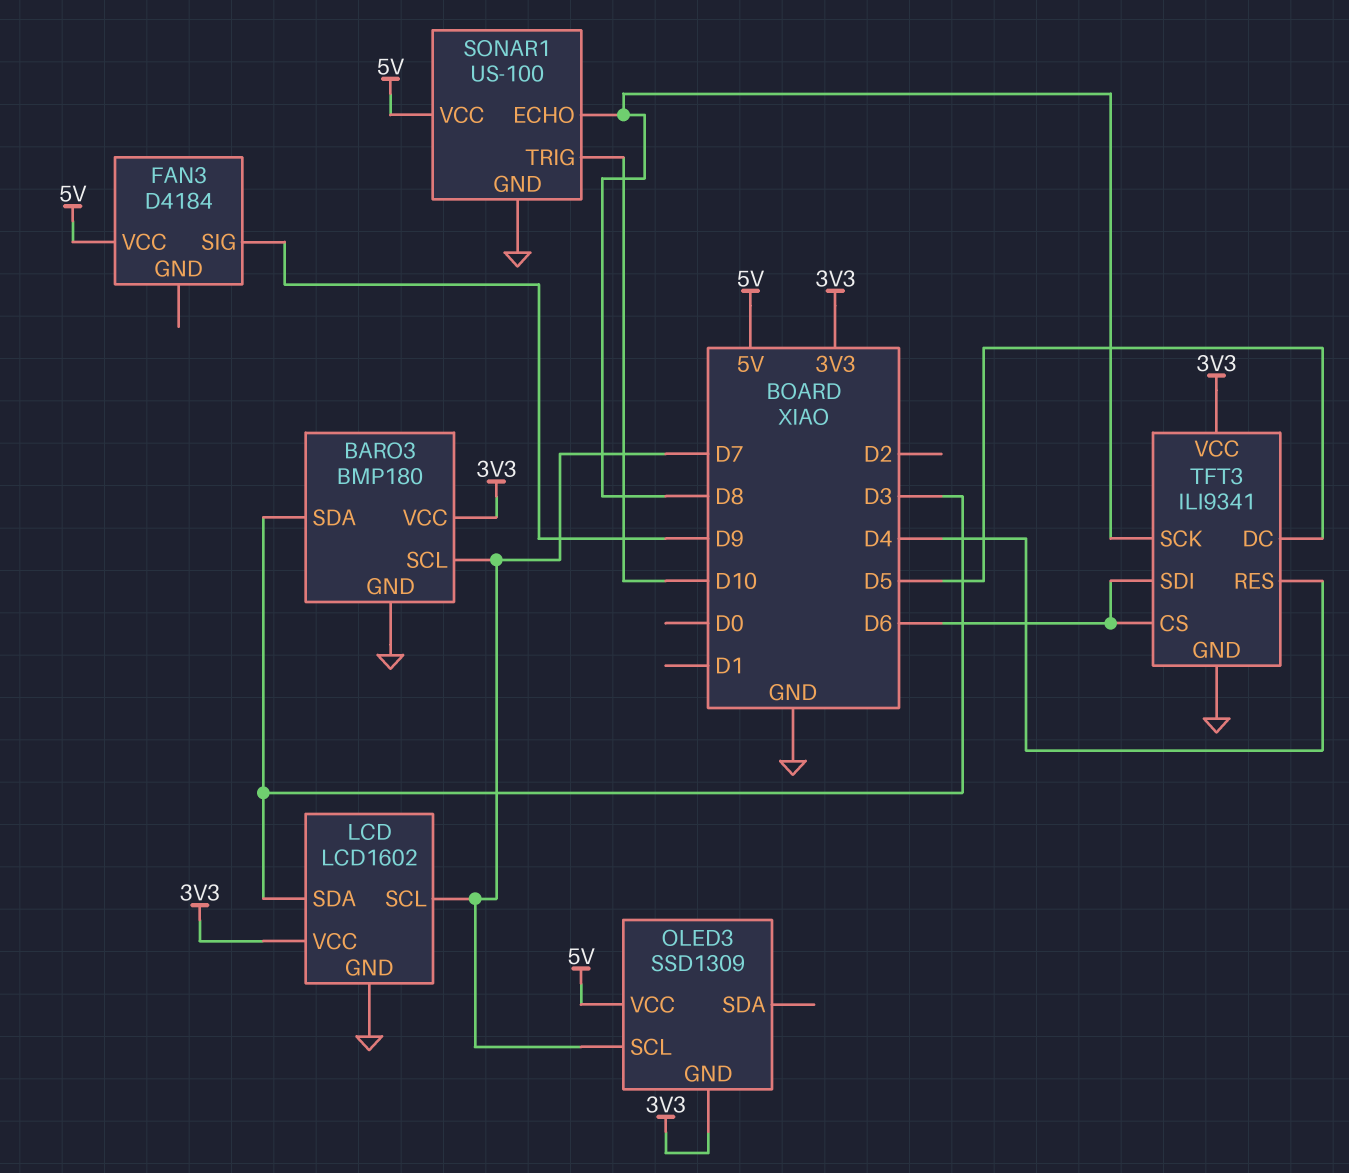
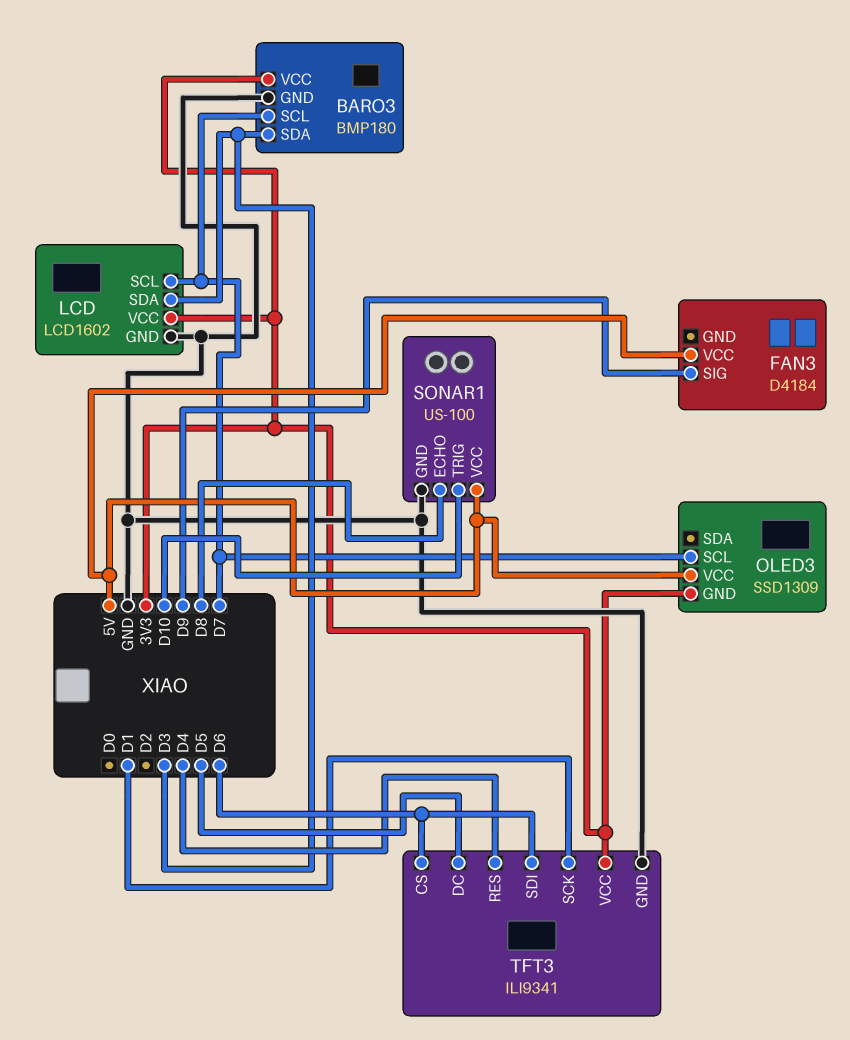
TFT3 pin SCK: D8 -> D1

